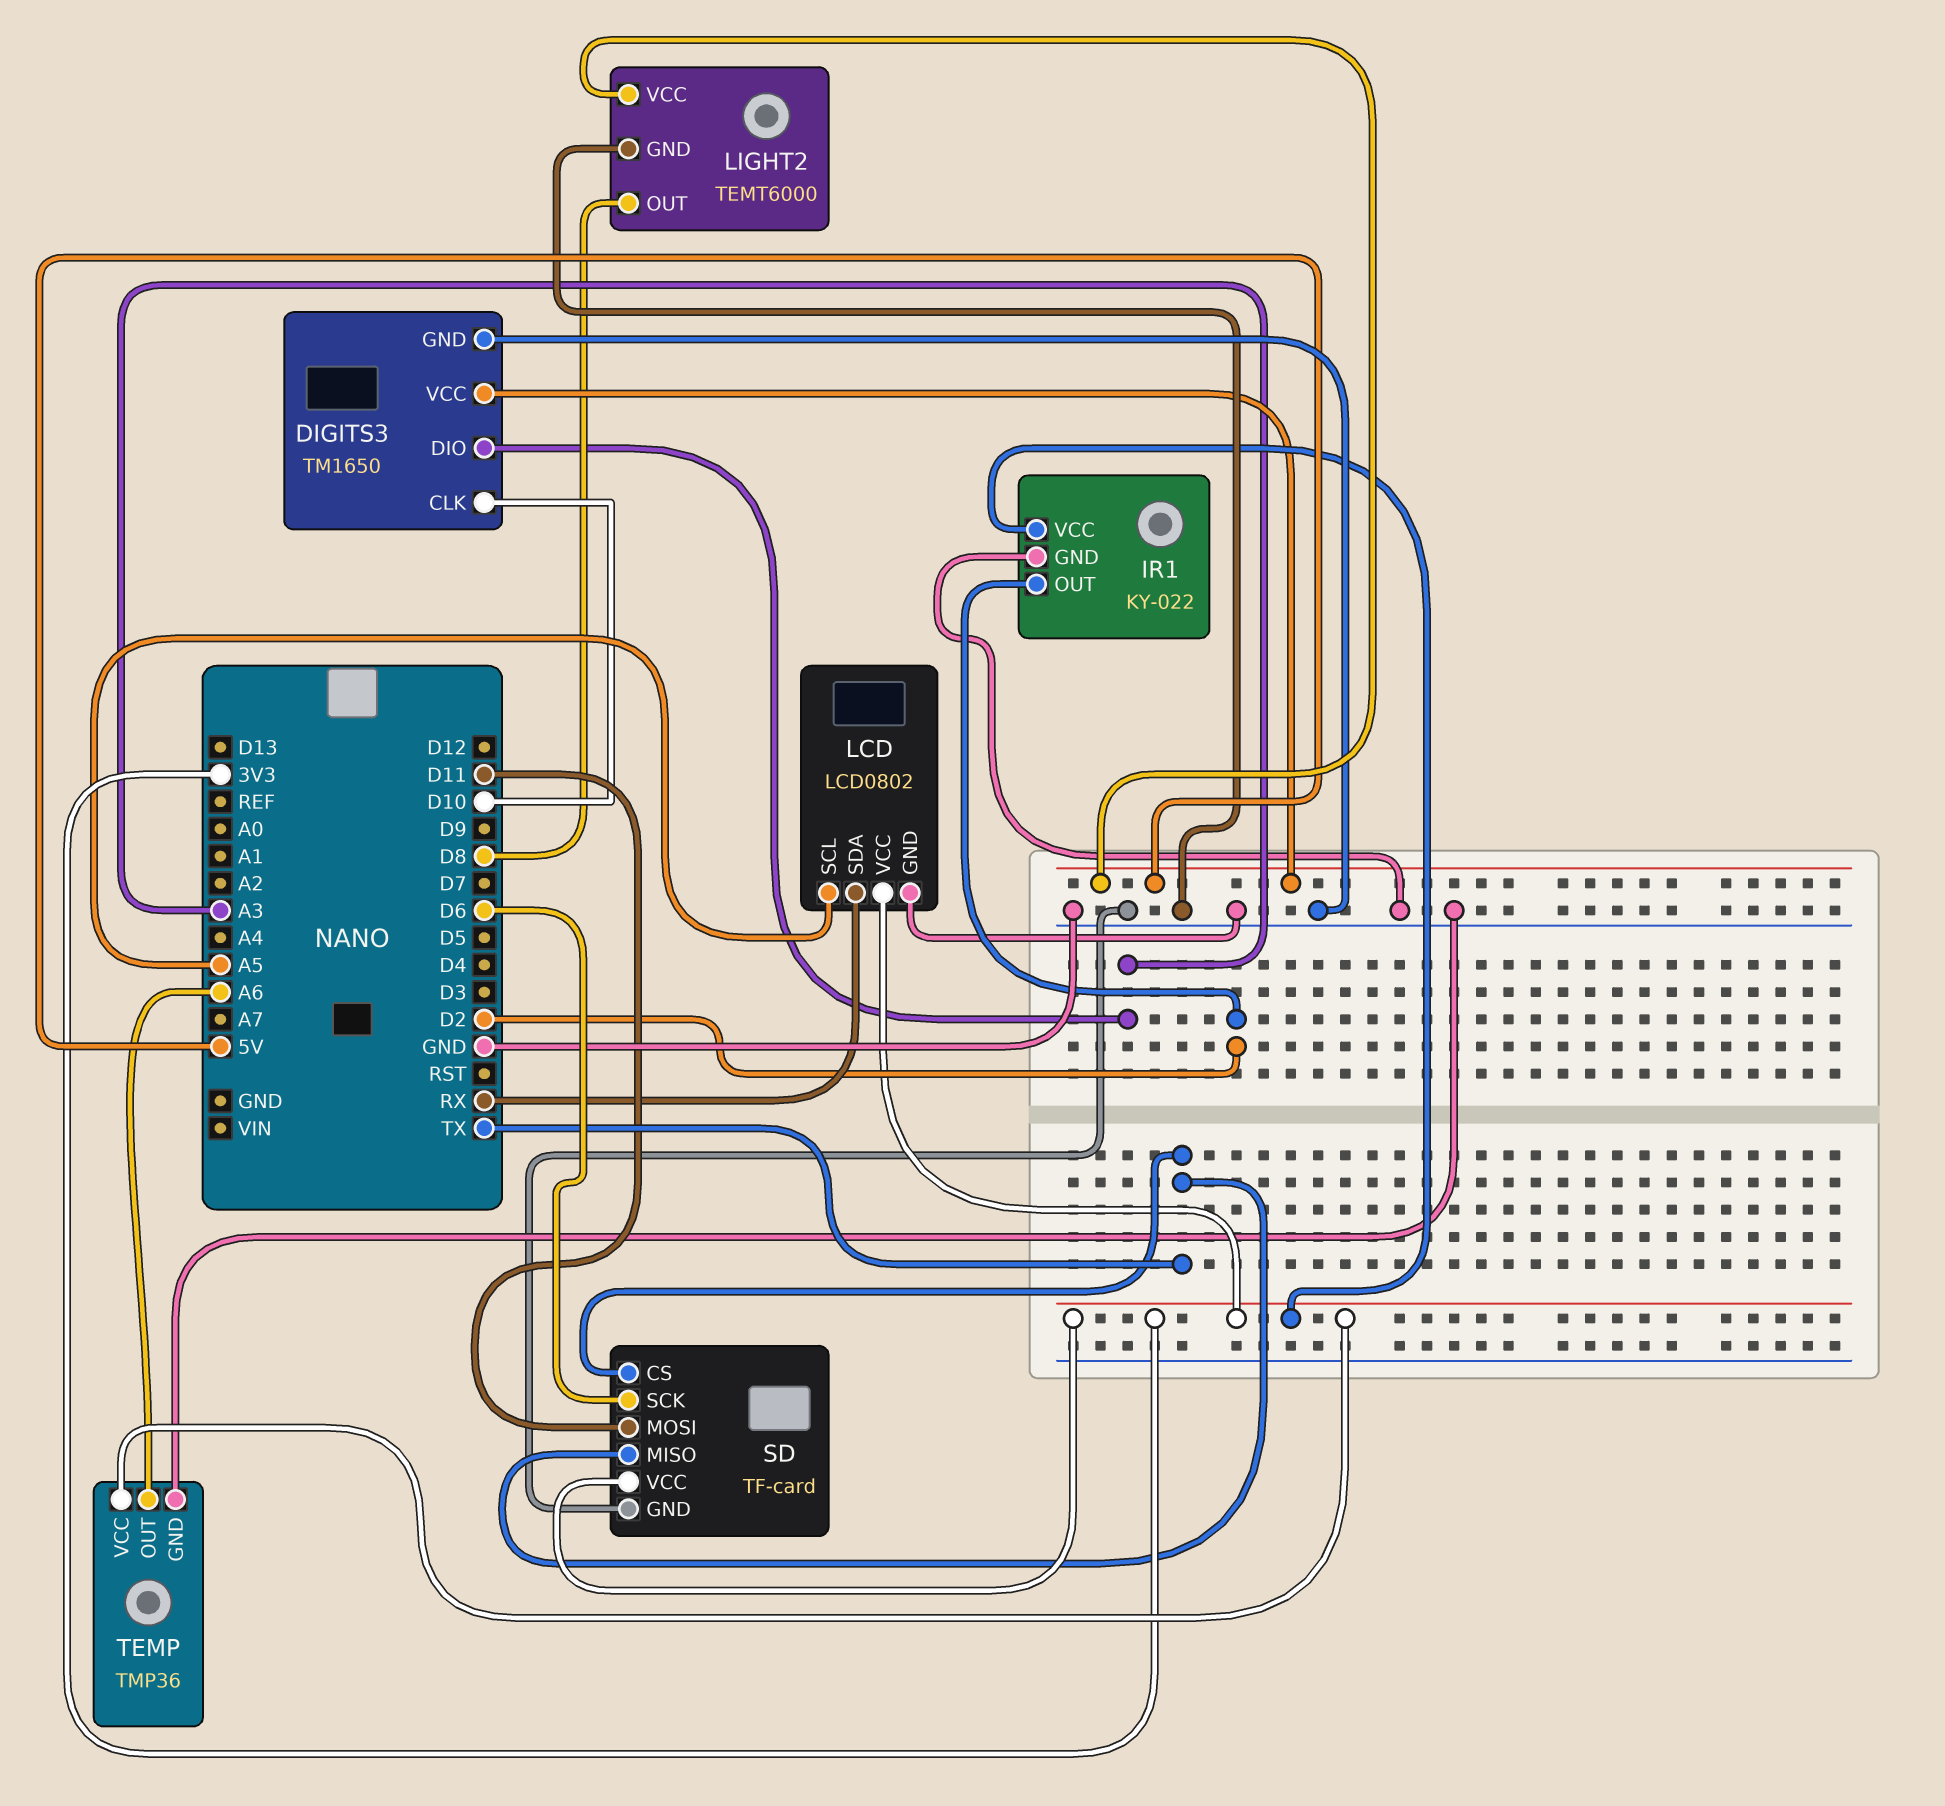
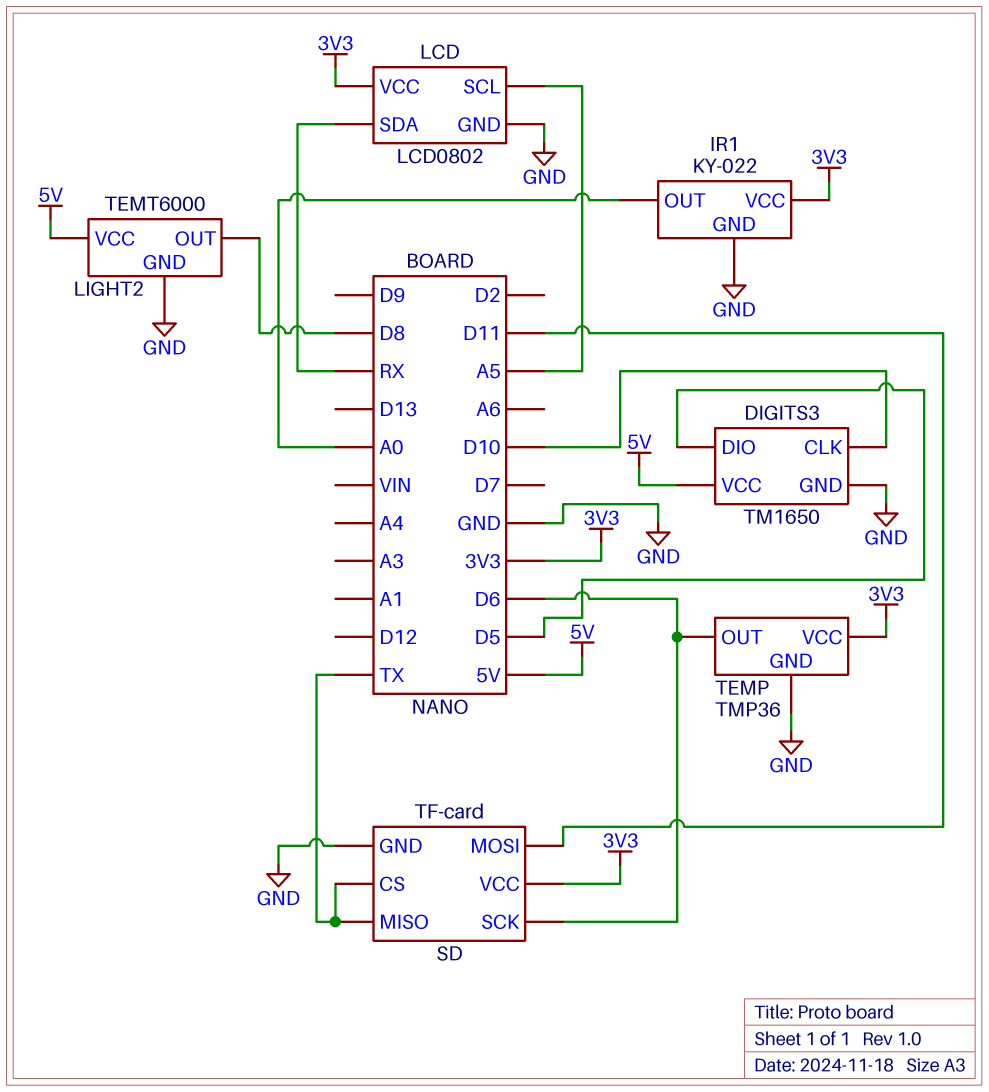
DIGITS3 pin DIO: A3 -> D5
IR1 pin OUT: D2 -> A0
TEMP pin OUT: A6 -> D6

